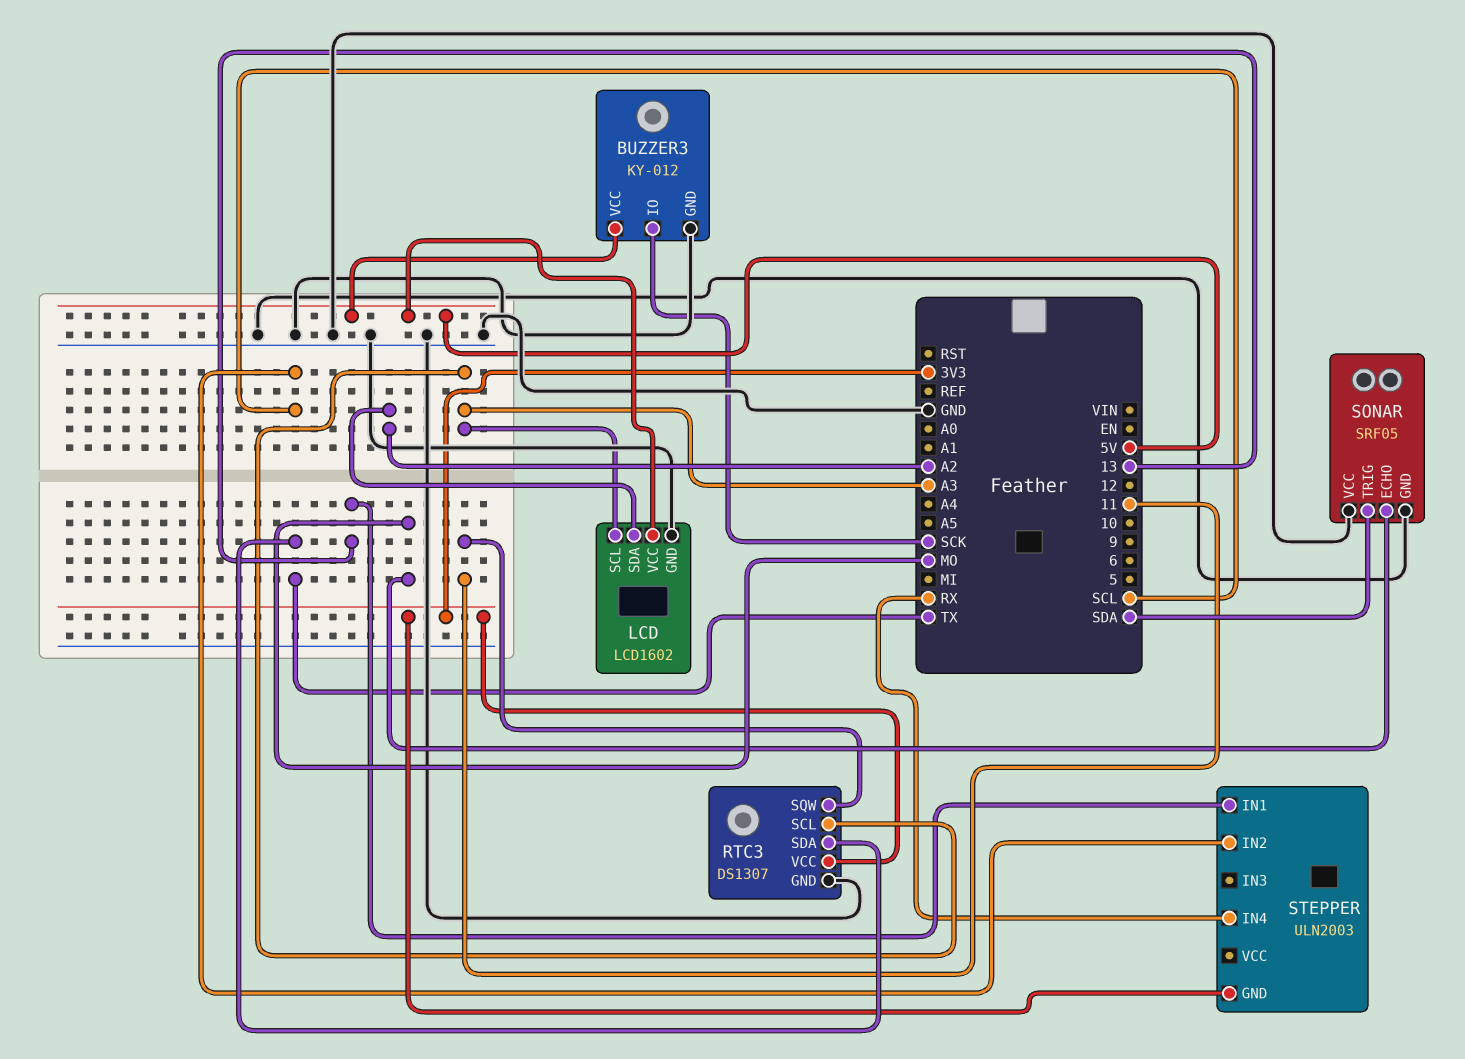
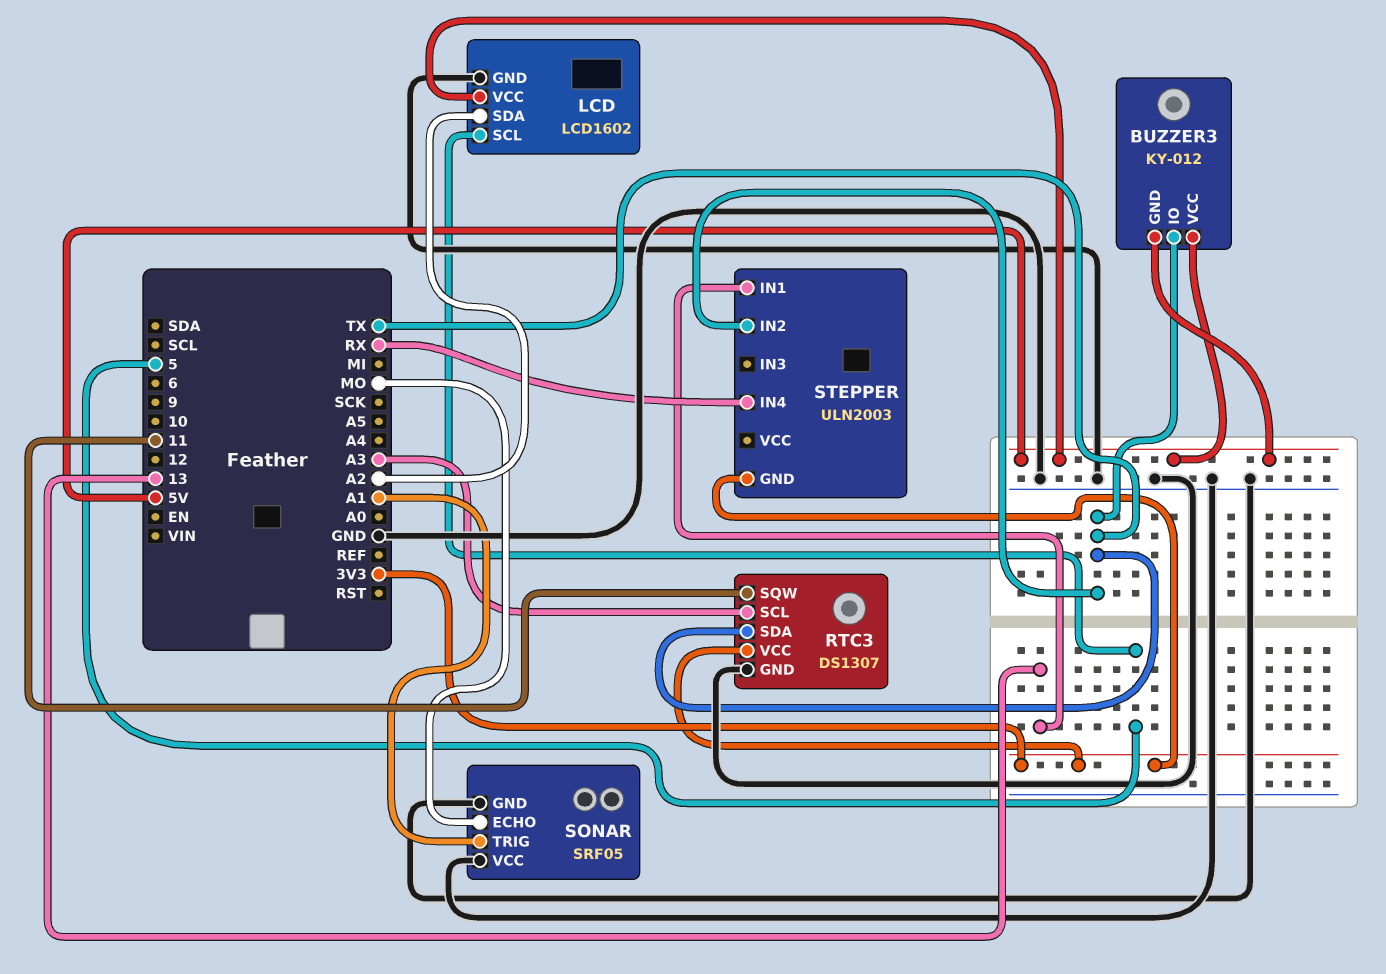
BUZZER3 pin GND: GND -> 5V
BUZZER3 pin IO: SCK -> TX
LCD pin SCL: A3 -> 5
SONAR pin TRIG: SDA -> A1
STEPPER pin IN2: SCL -> TX

